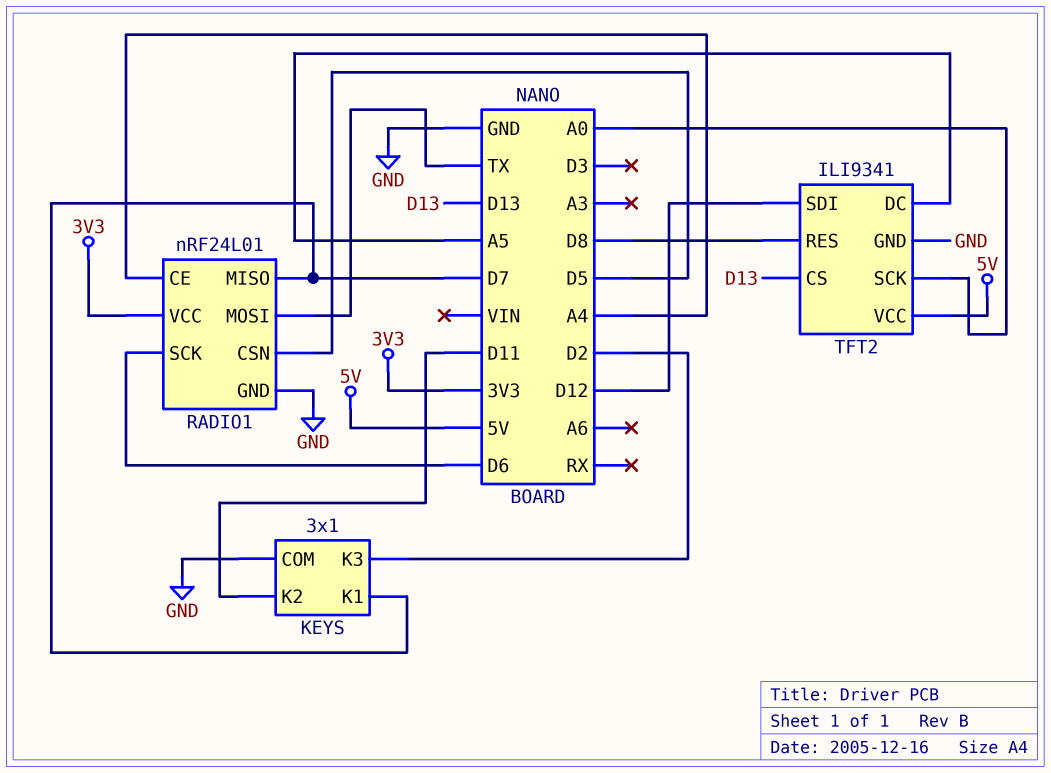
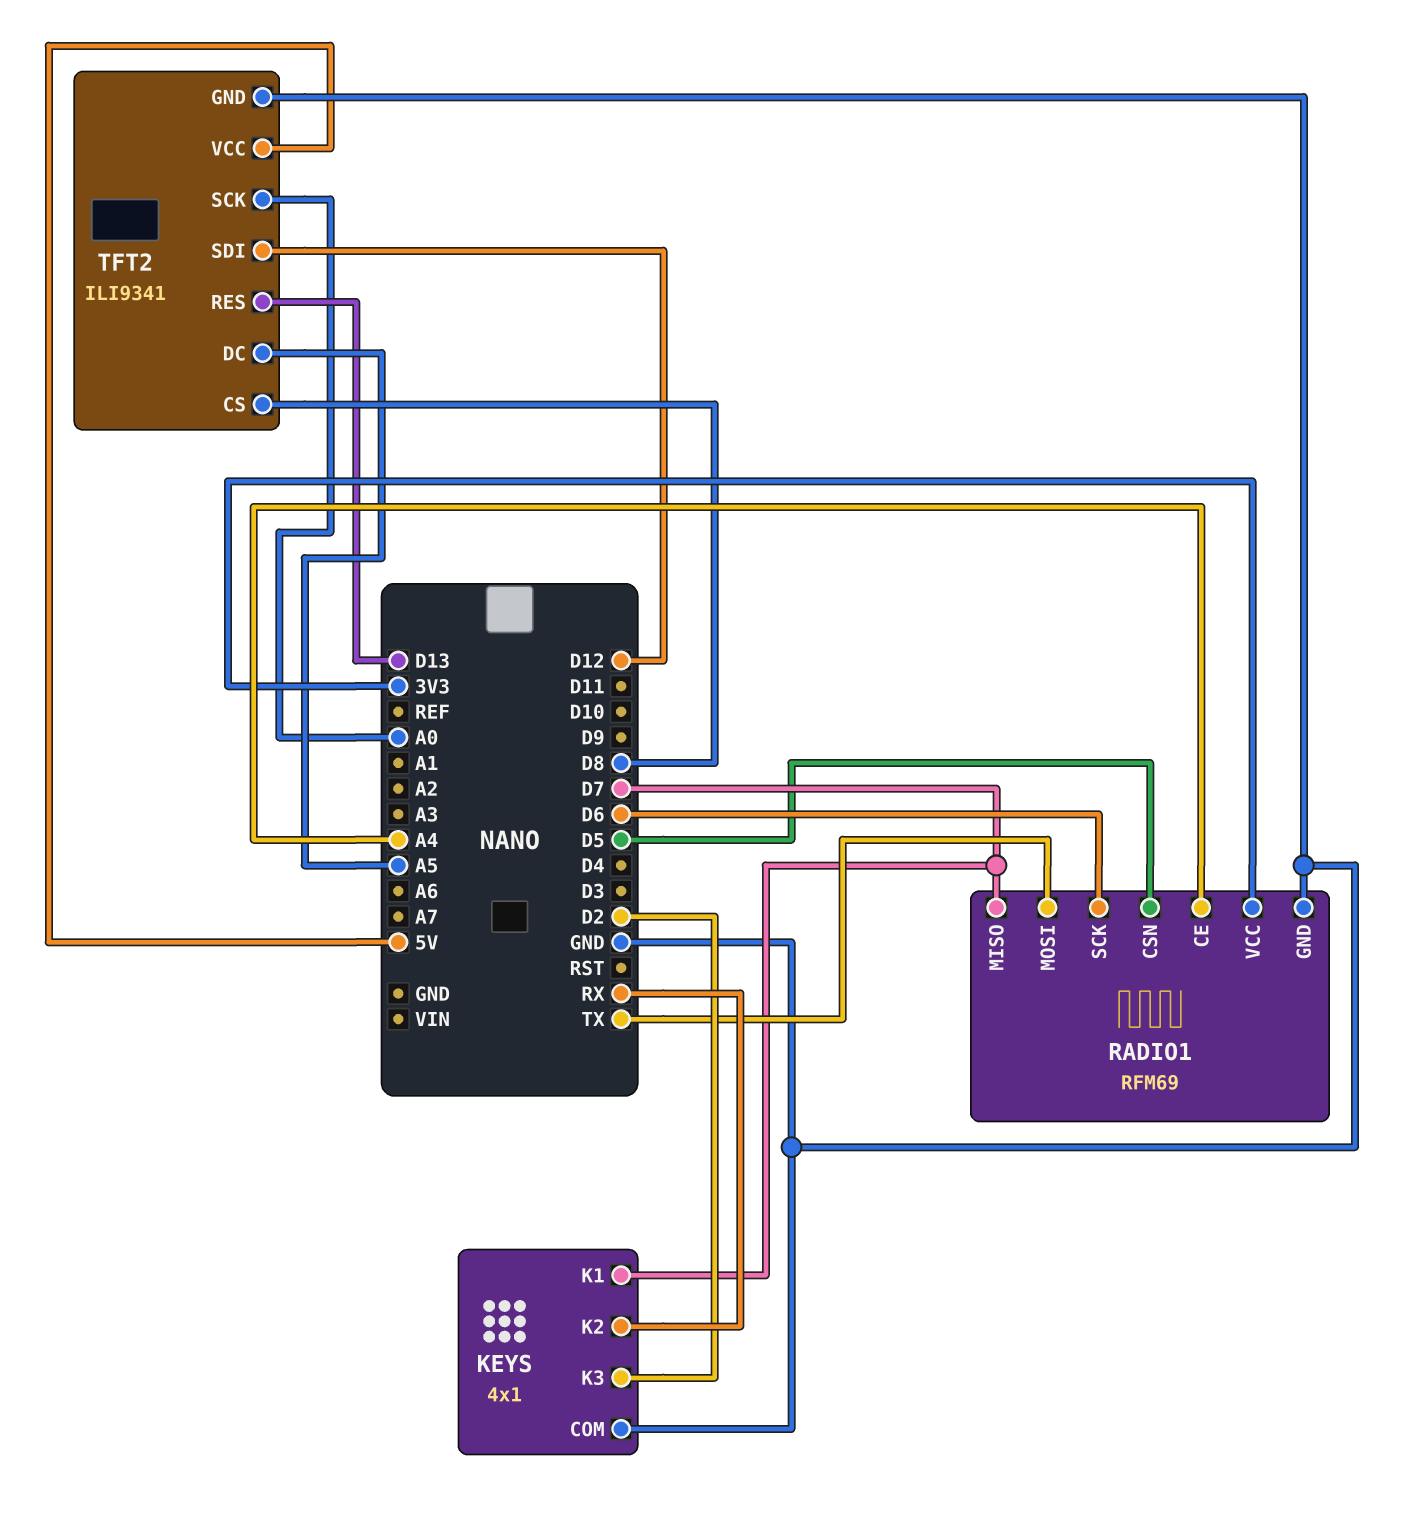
KEYS: 3x1 -> 4x1
KEYS pin K2: D11 -> RX
RADIO1: nRF24L01 -> RFM69
TFT2 pin CS: D13 -> D8
TFT2 pin RES: D8 -> D13

